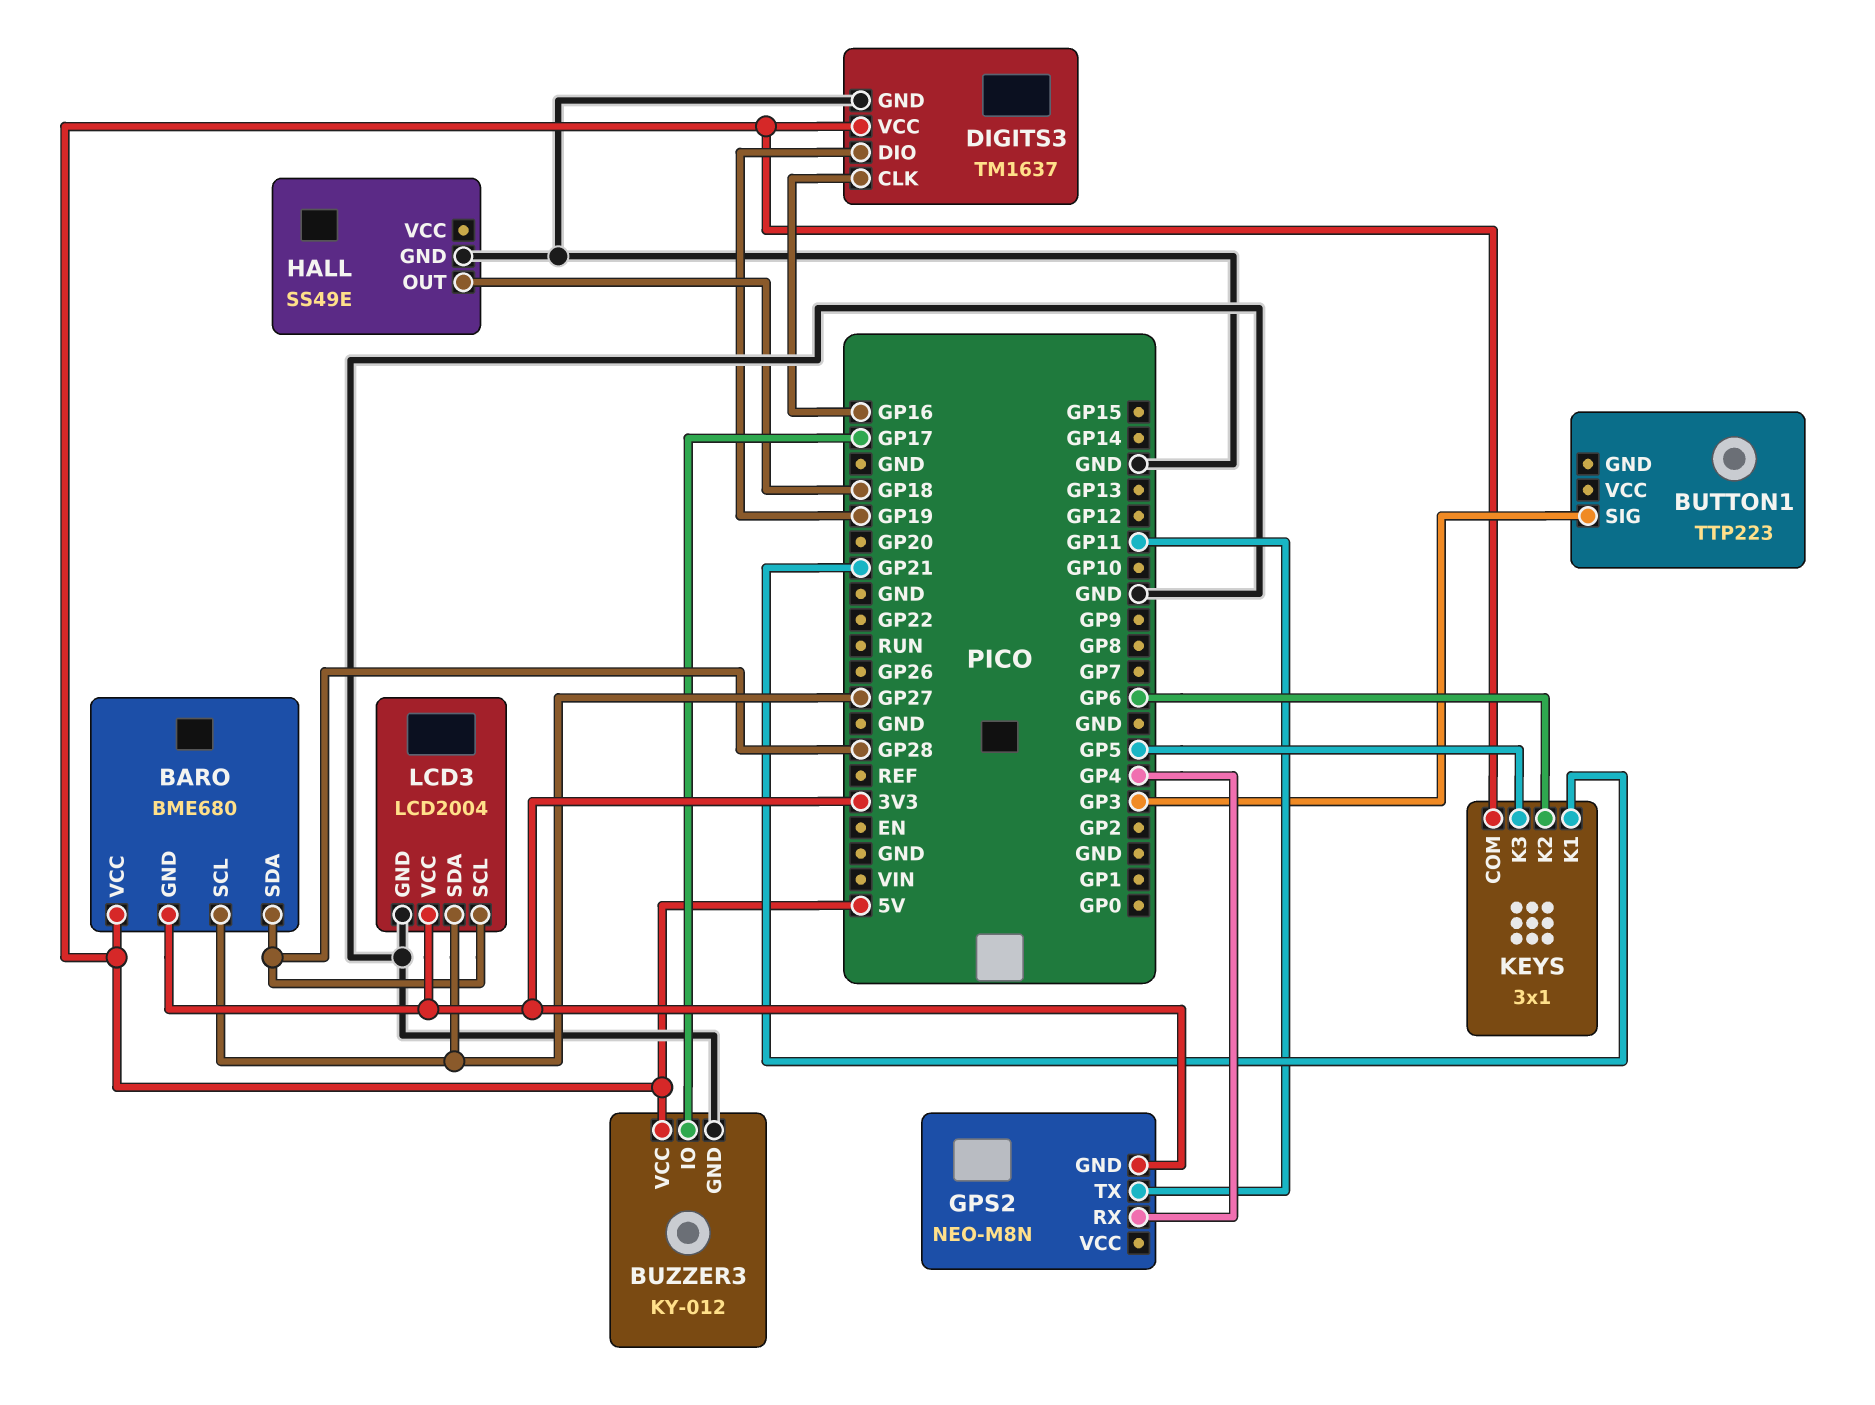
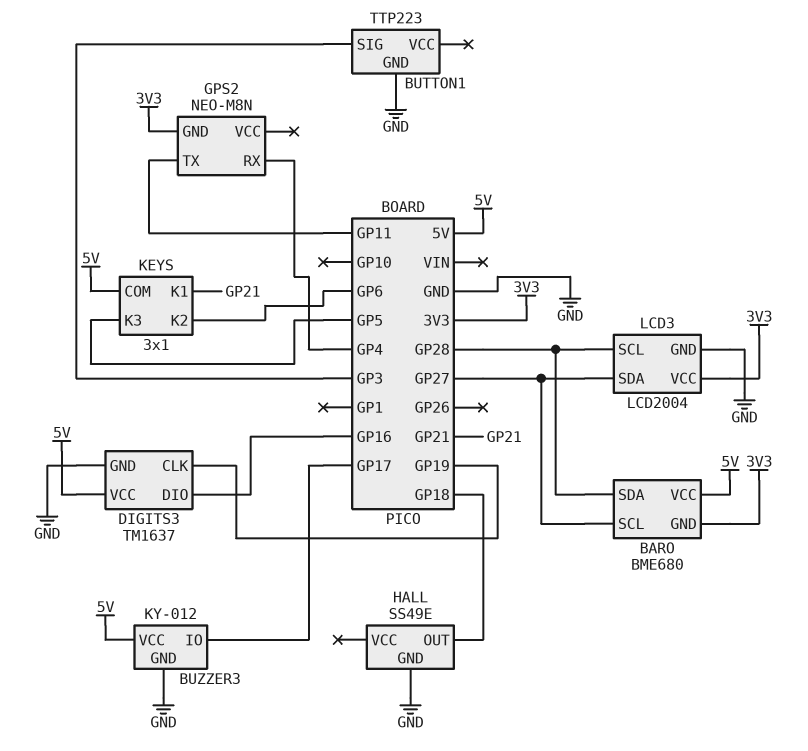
BUTTON1 pin GND: none -> GND
DIGITS3 pin CLK: GP16 -> GP19
DIGITS3 pin DIO: GP19 -> GP16

